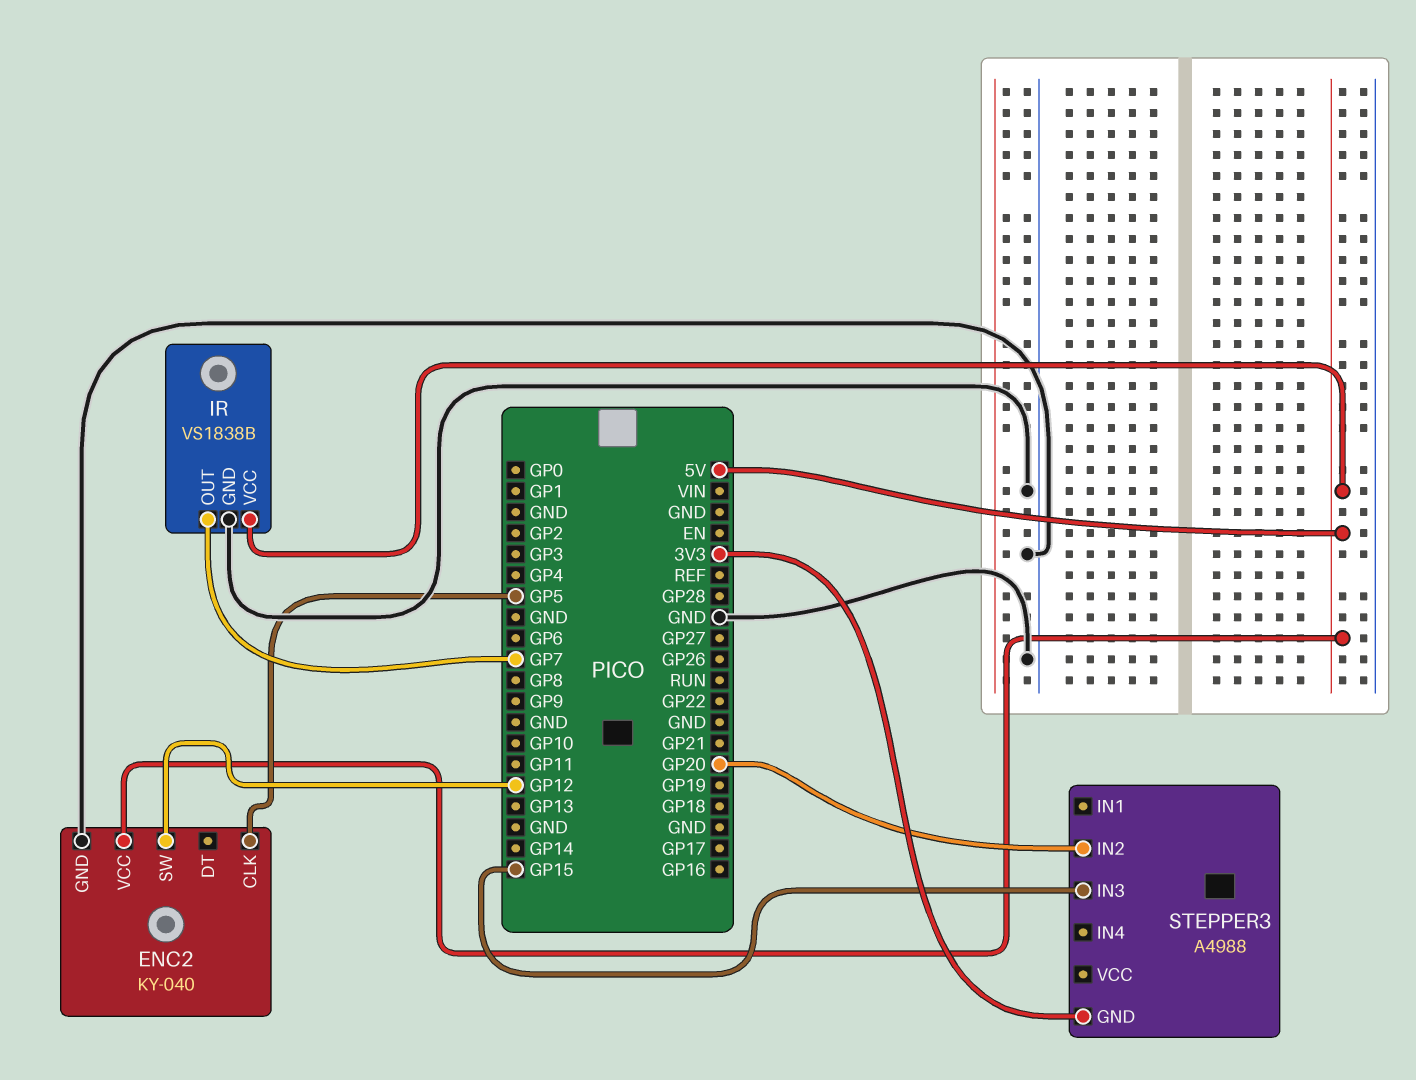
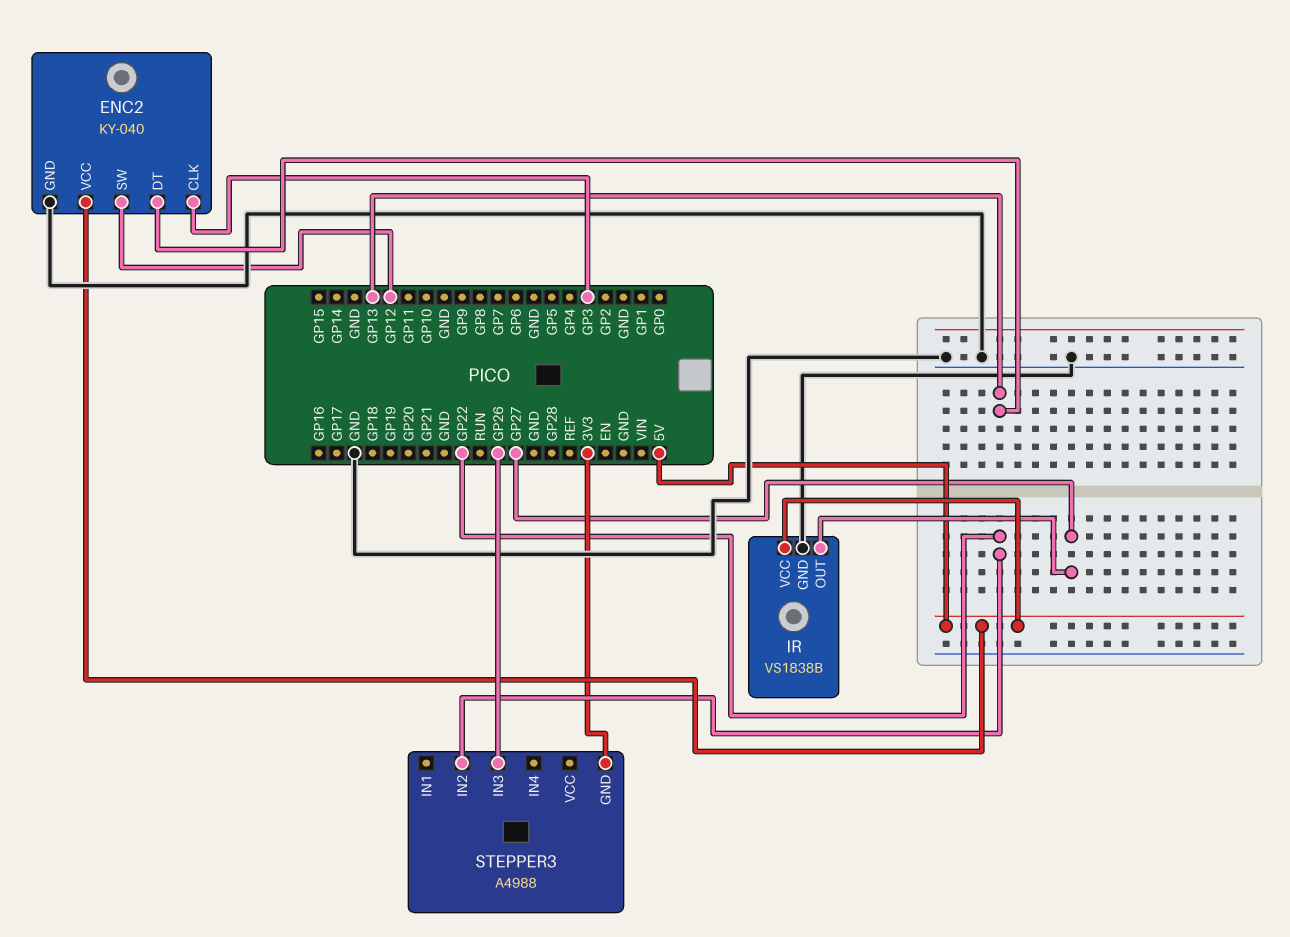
ENC2 pin CLK: GP5 -> GP3
ENC2 pin DT: none -> GP13
IR pin OUT: GP7 -> GP27
STEPPER3 pin IN2: GP20 -> GP22
STEPPER3 pin IN3: GP15 -> GP26

